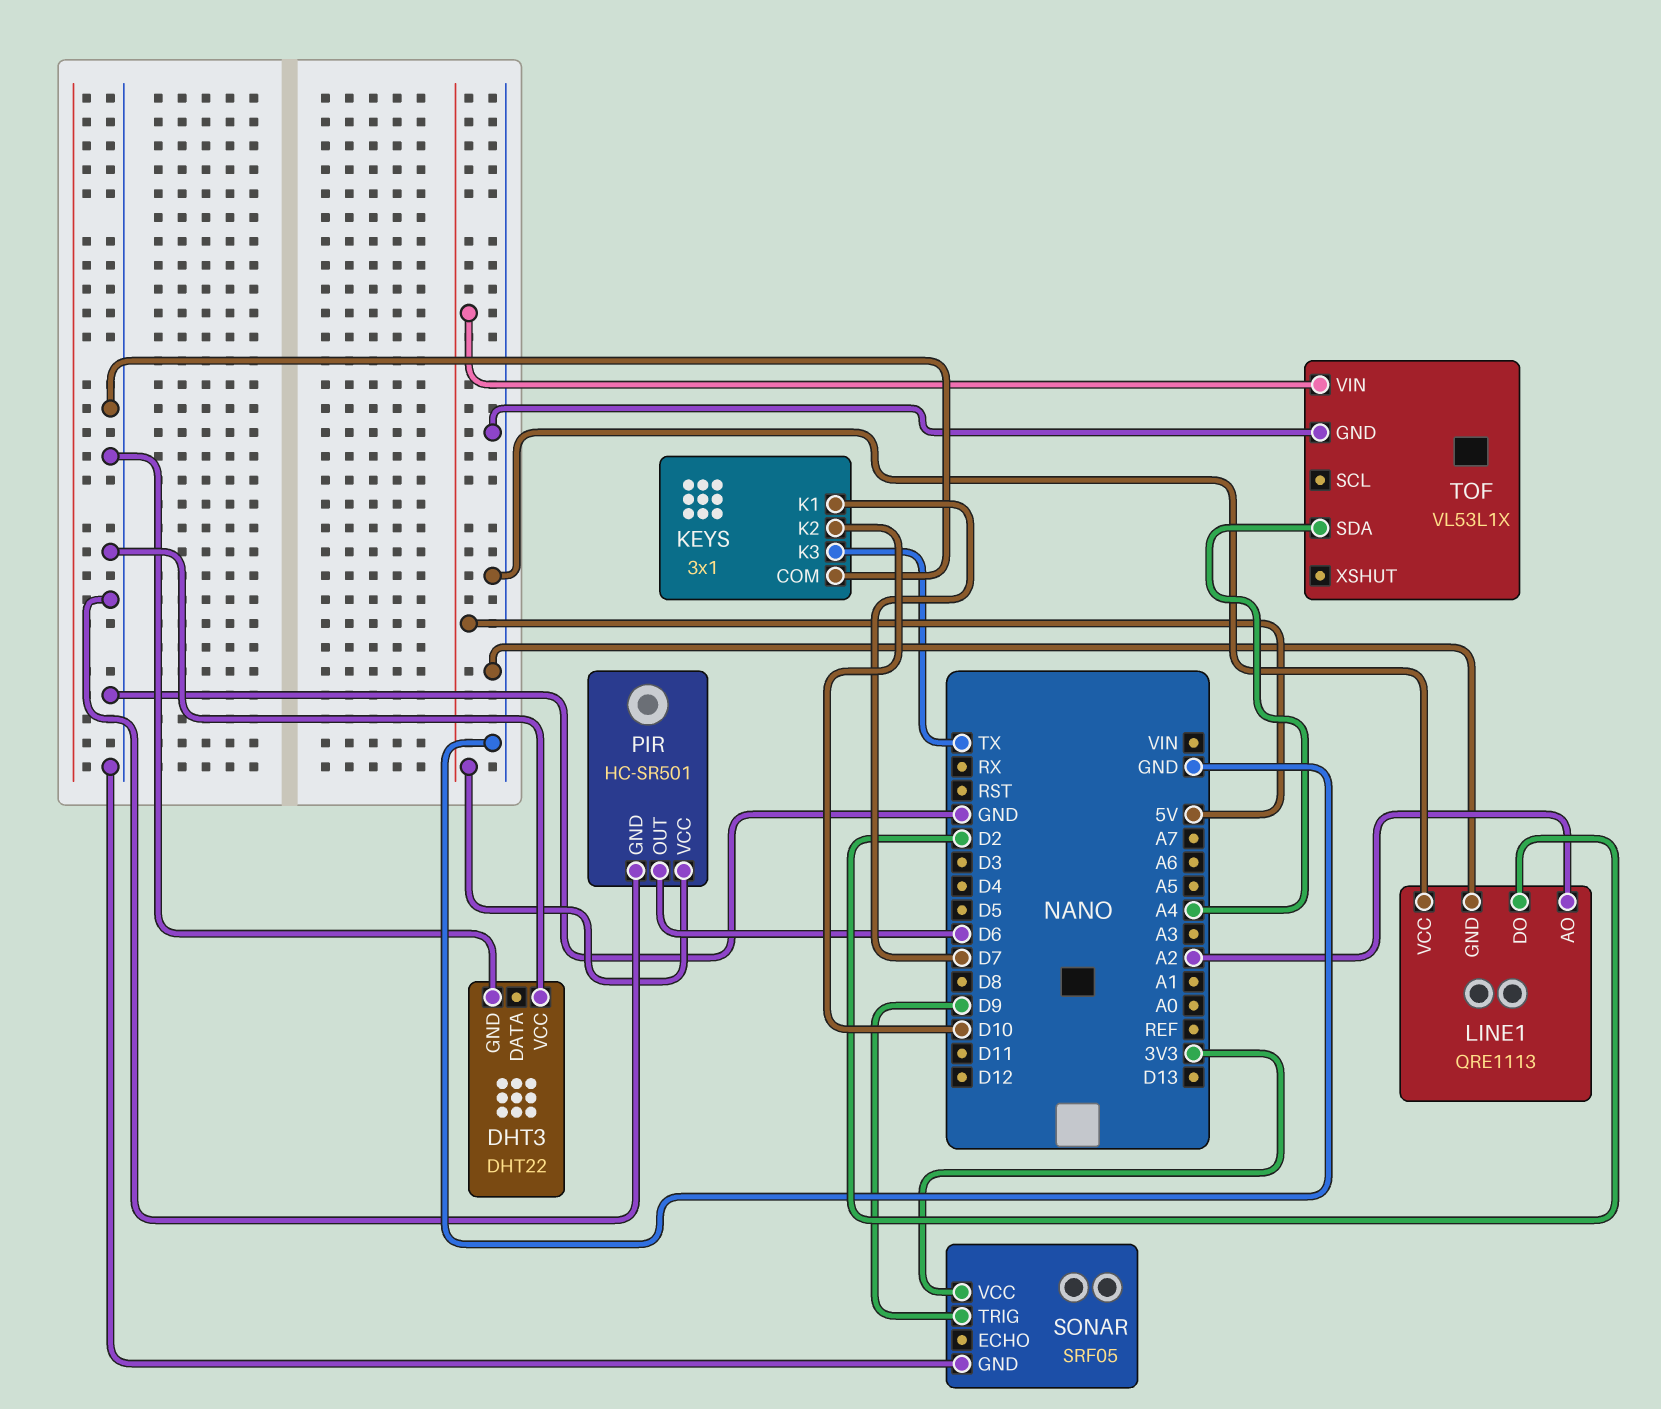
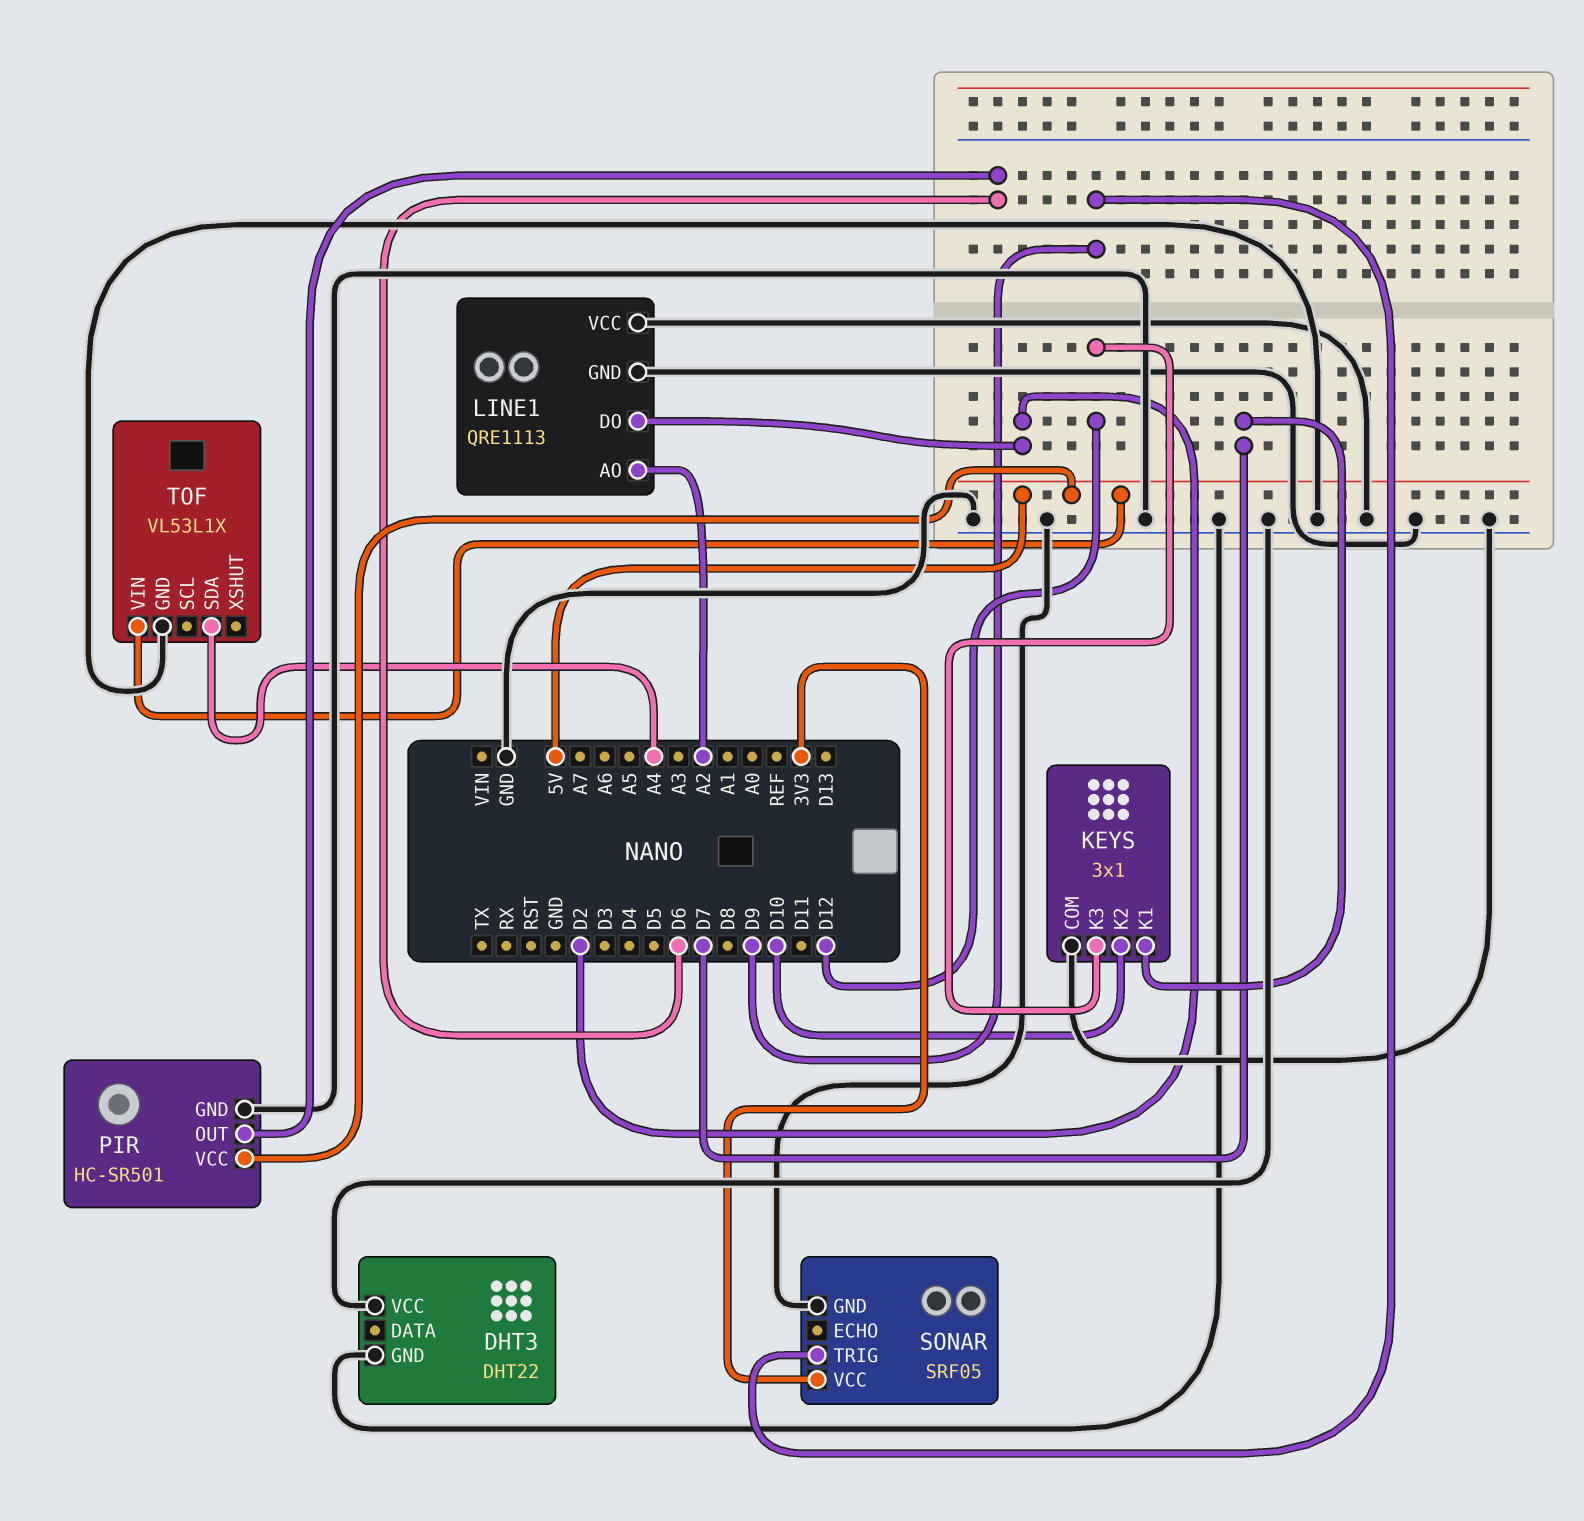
KEYS pin K3: TX -> D12

